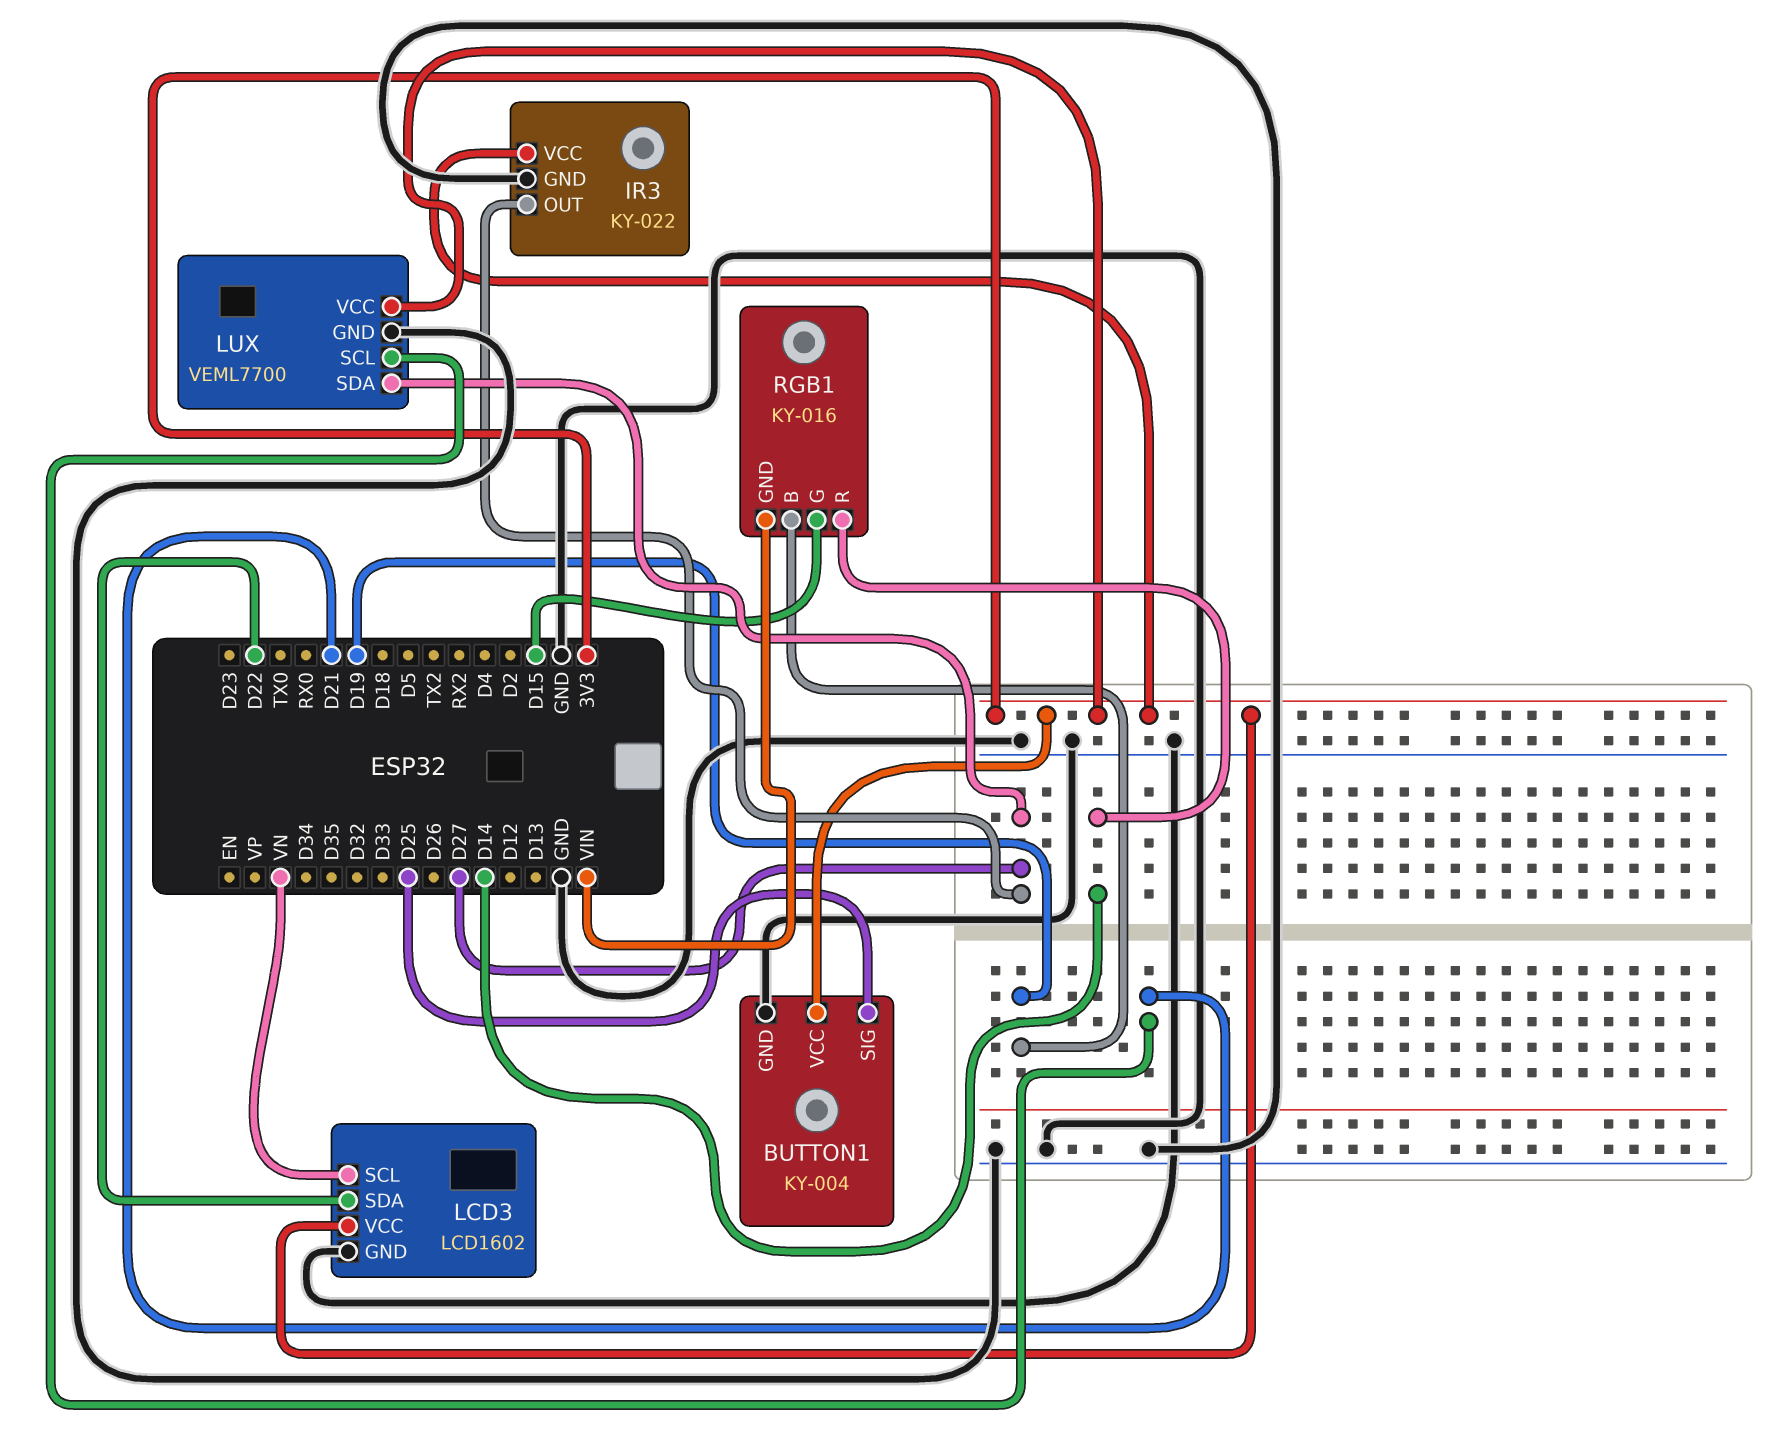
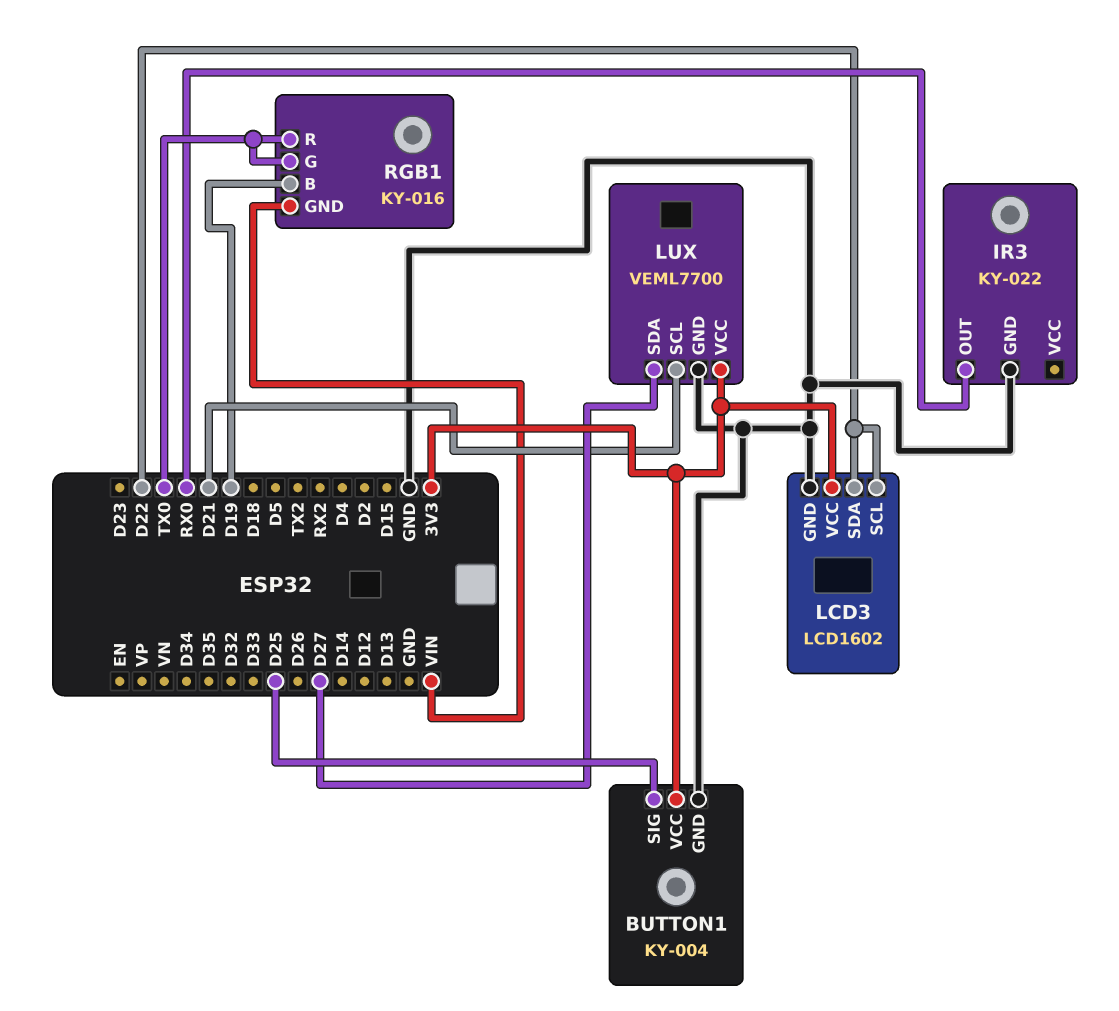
IR3 pin OUT: D27 -> RX0
IR3 pin VCC: 3V3 -> none
LCD3 pin SCL: VN -> D22
RGB1 pin G: D15 -> TX0
RGB1 pin R: D14 -> TX0

